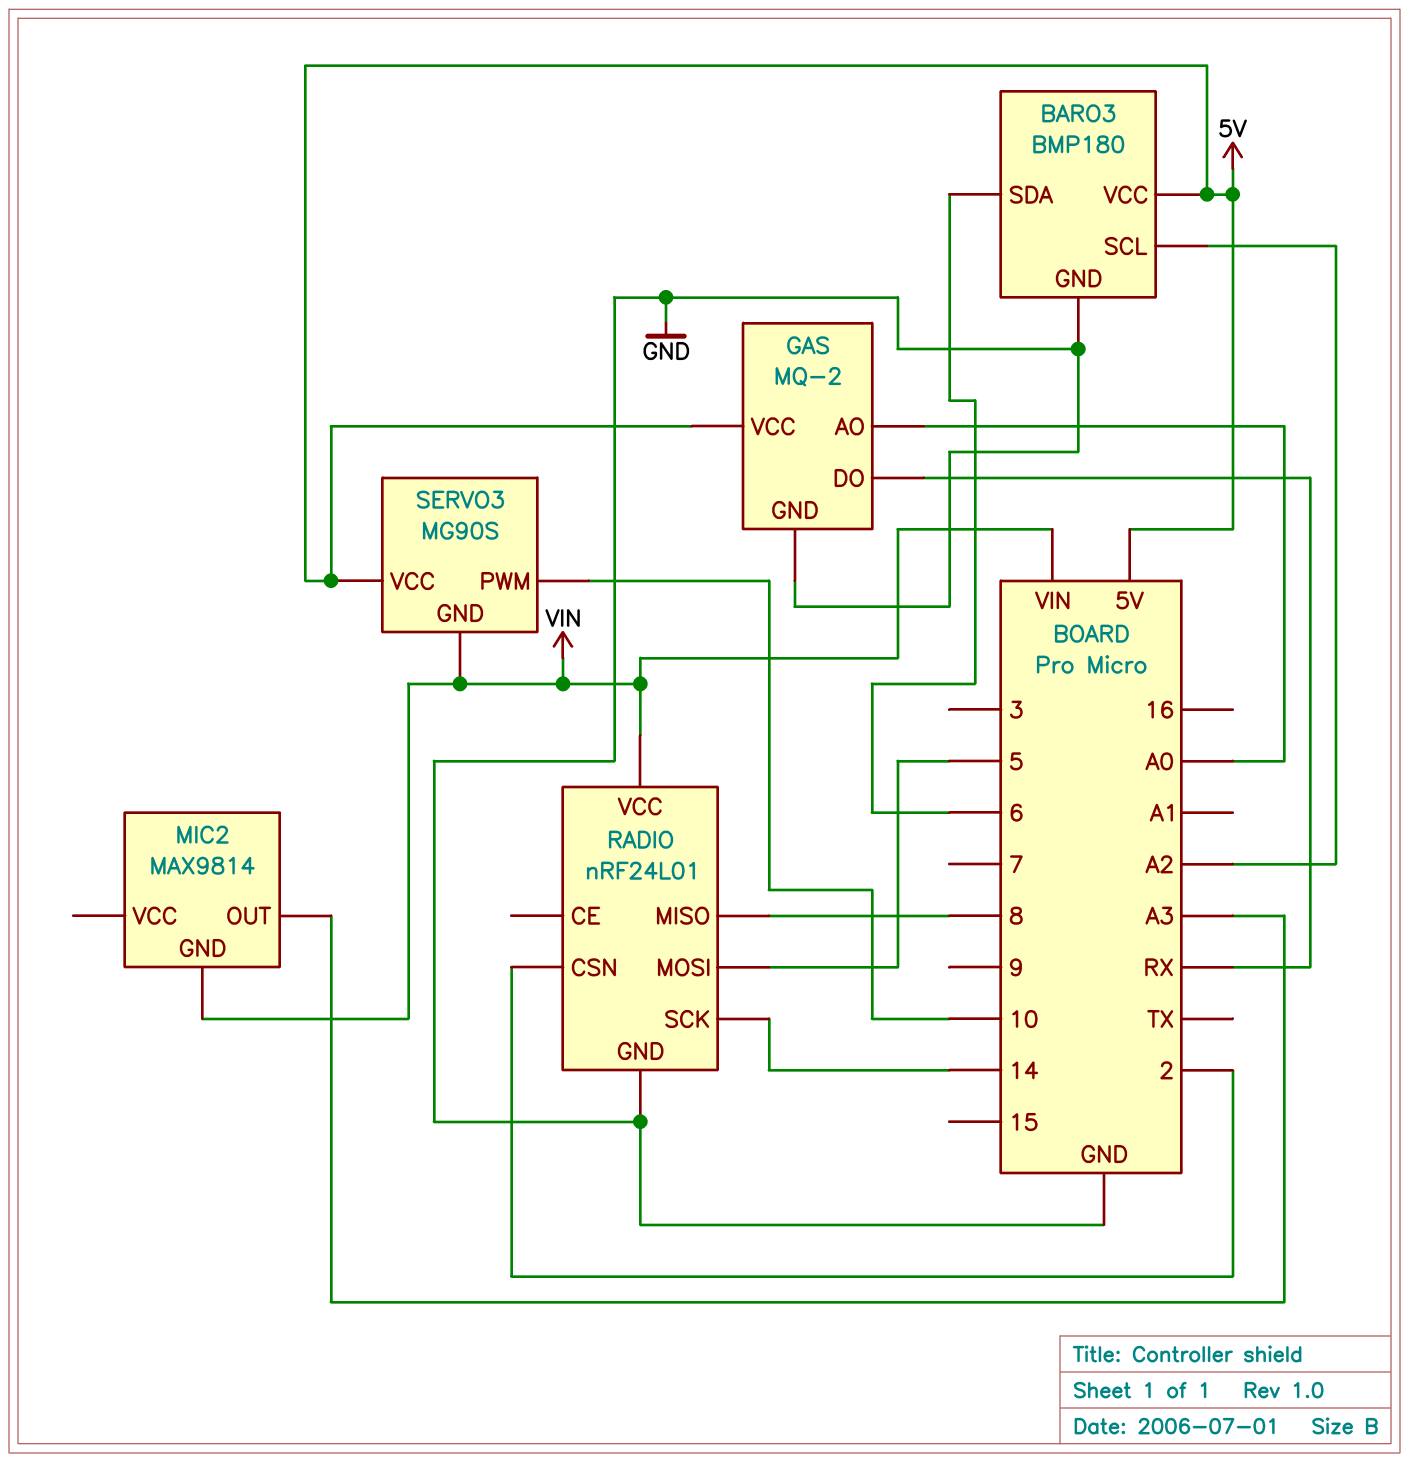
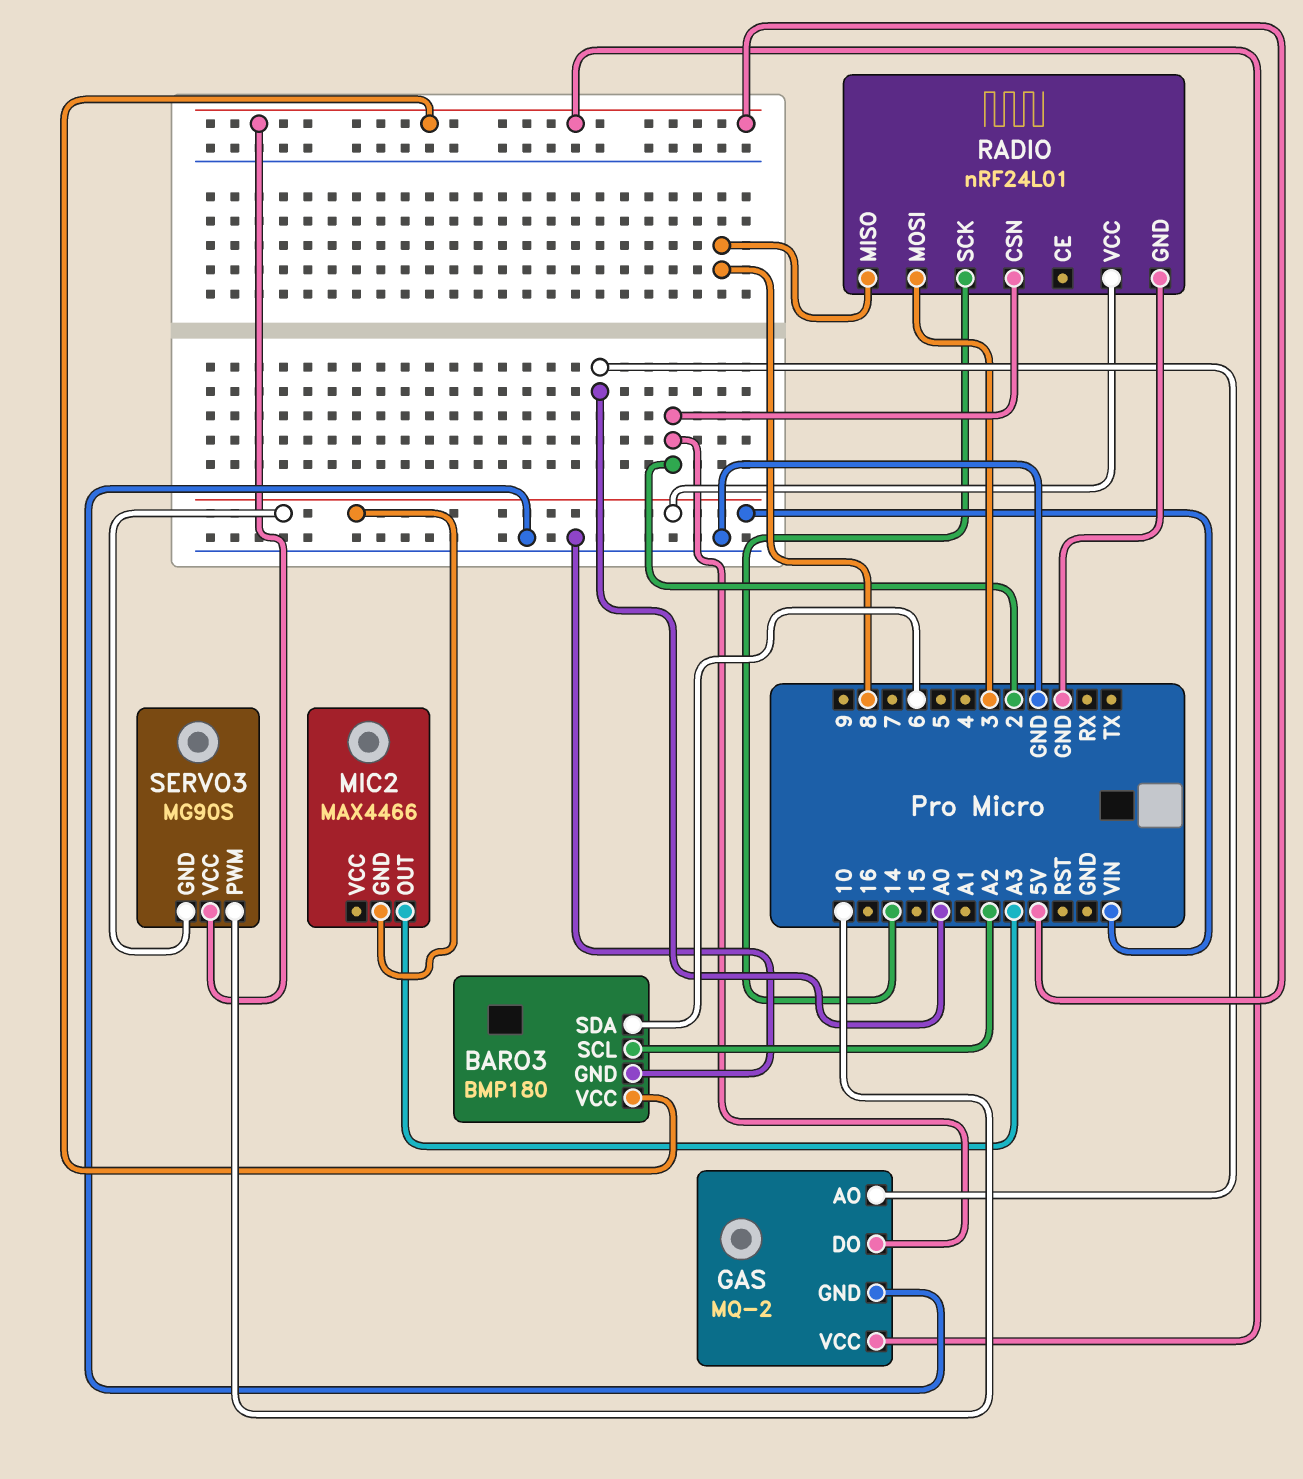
GAS pin DO: RX -> 2
MIC2: MAX9814 -> MAX4466
RADIO pin MOSI: 5 -> 3

